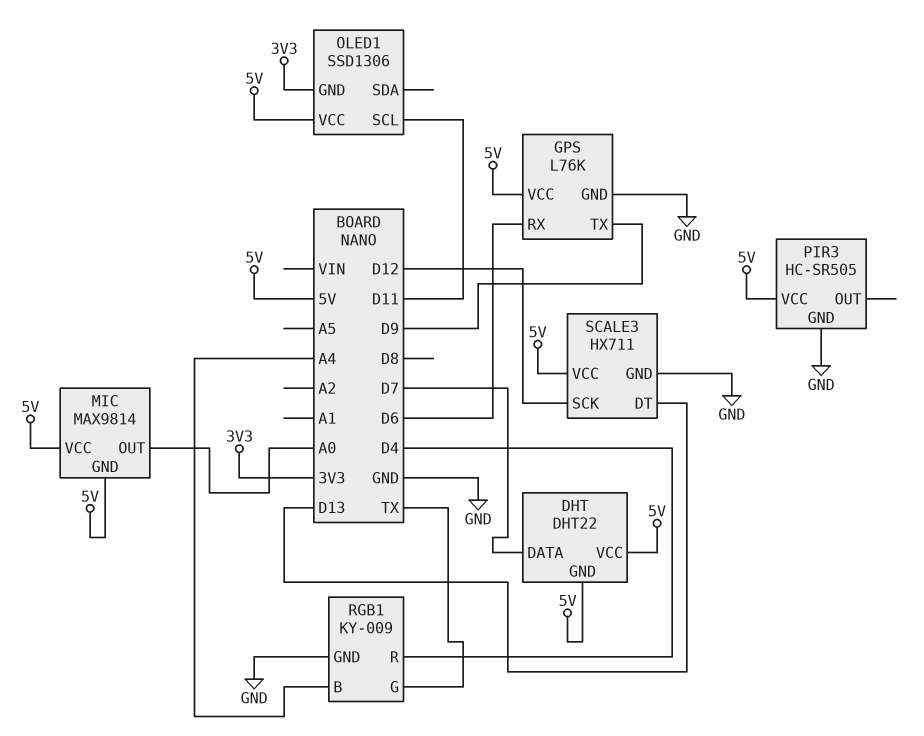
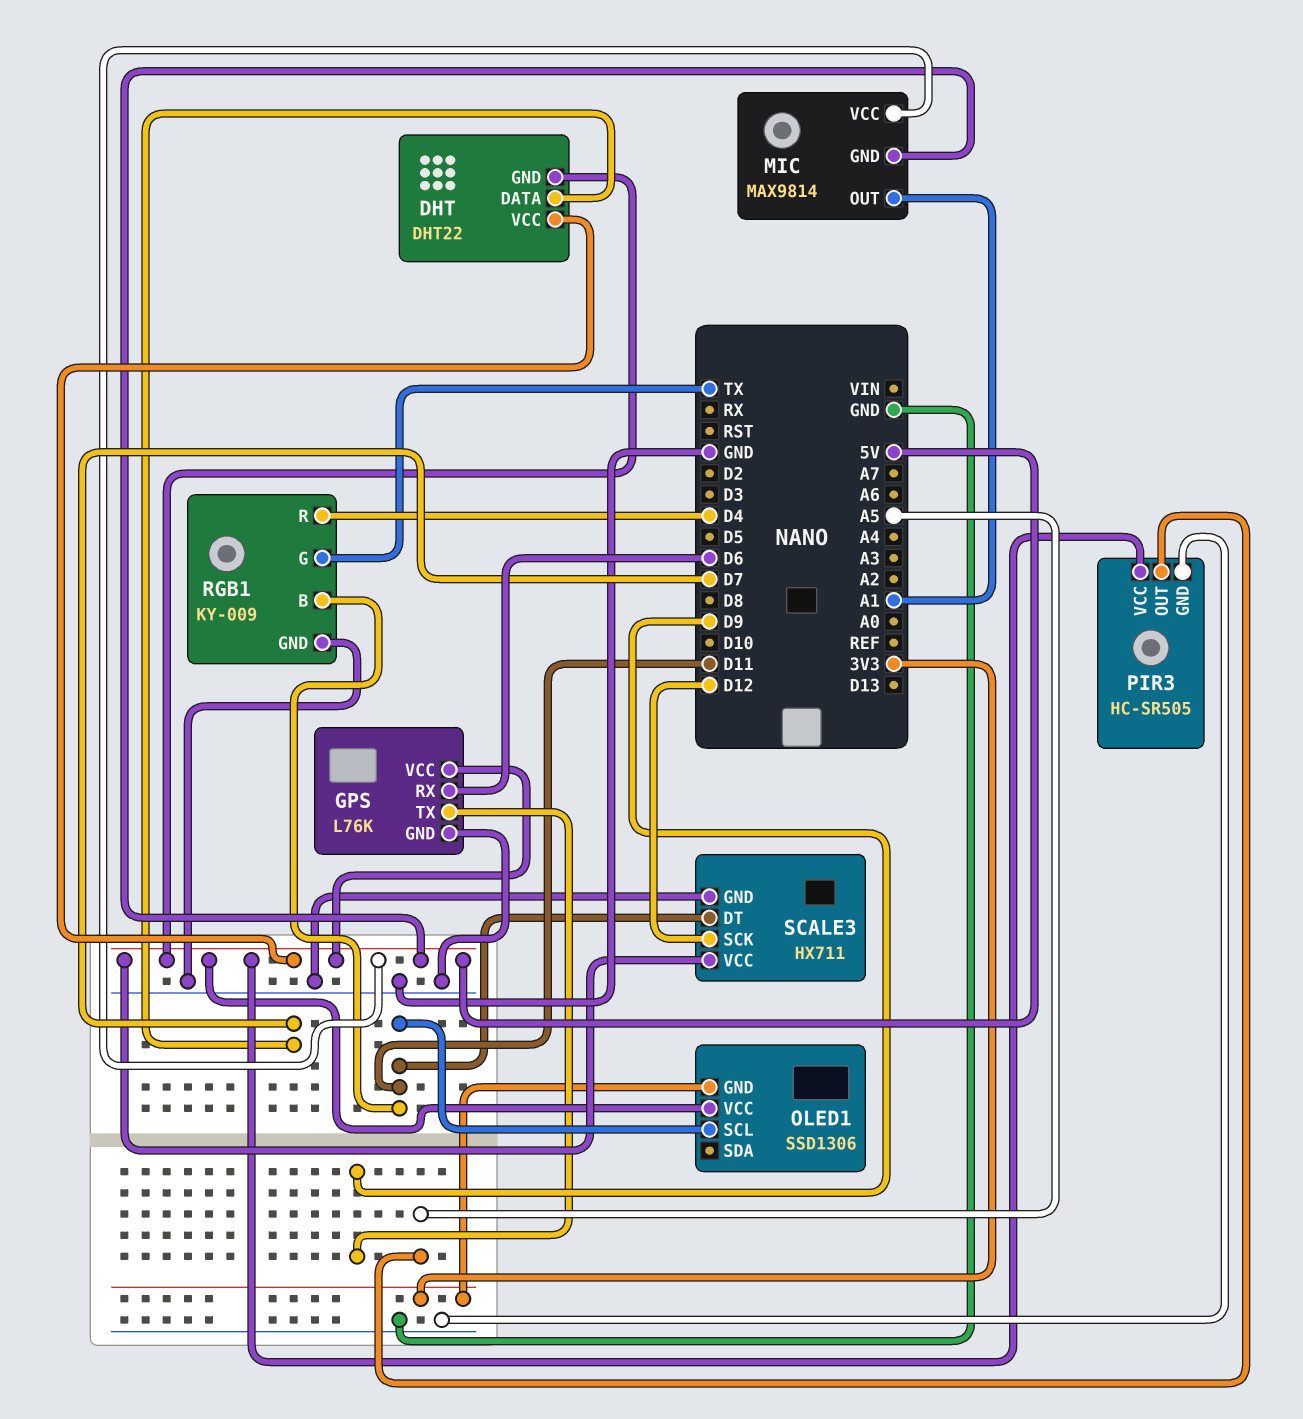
MIC pin OUT: A0 -> A1
PIR3 pin OUT: none -> A5
RGB1 pin B: A4 -> D11
SCALE3 pin DT: D13 -> D11

